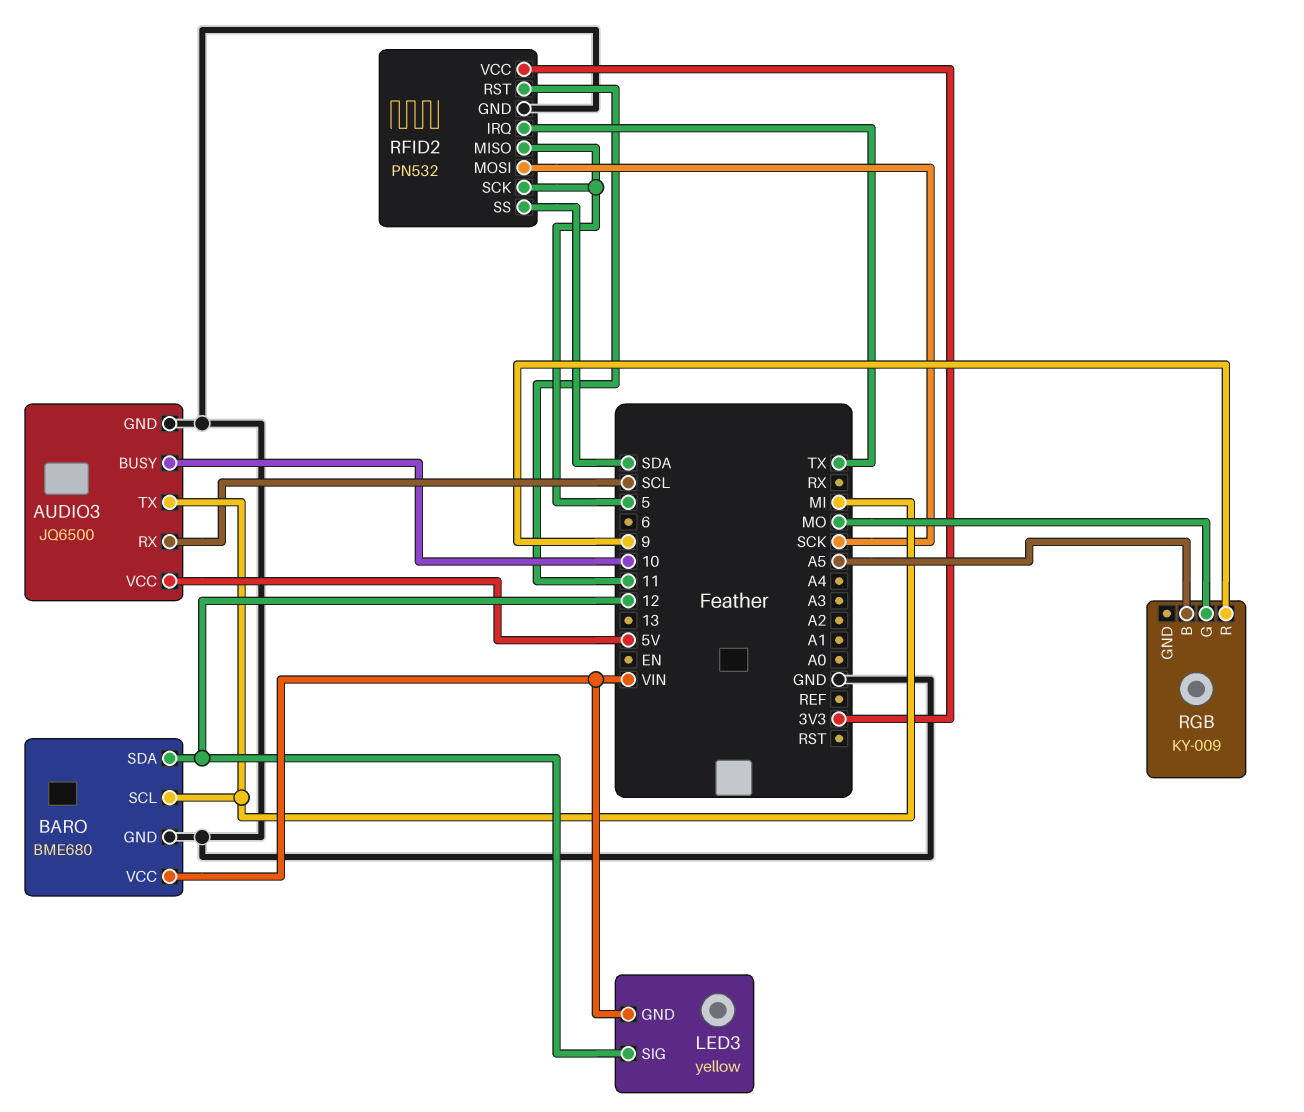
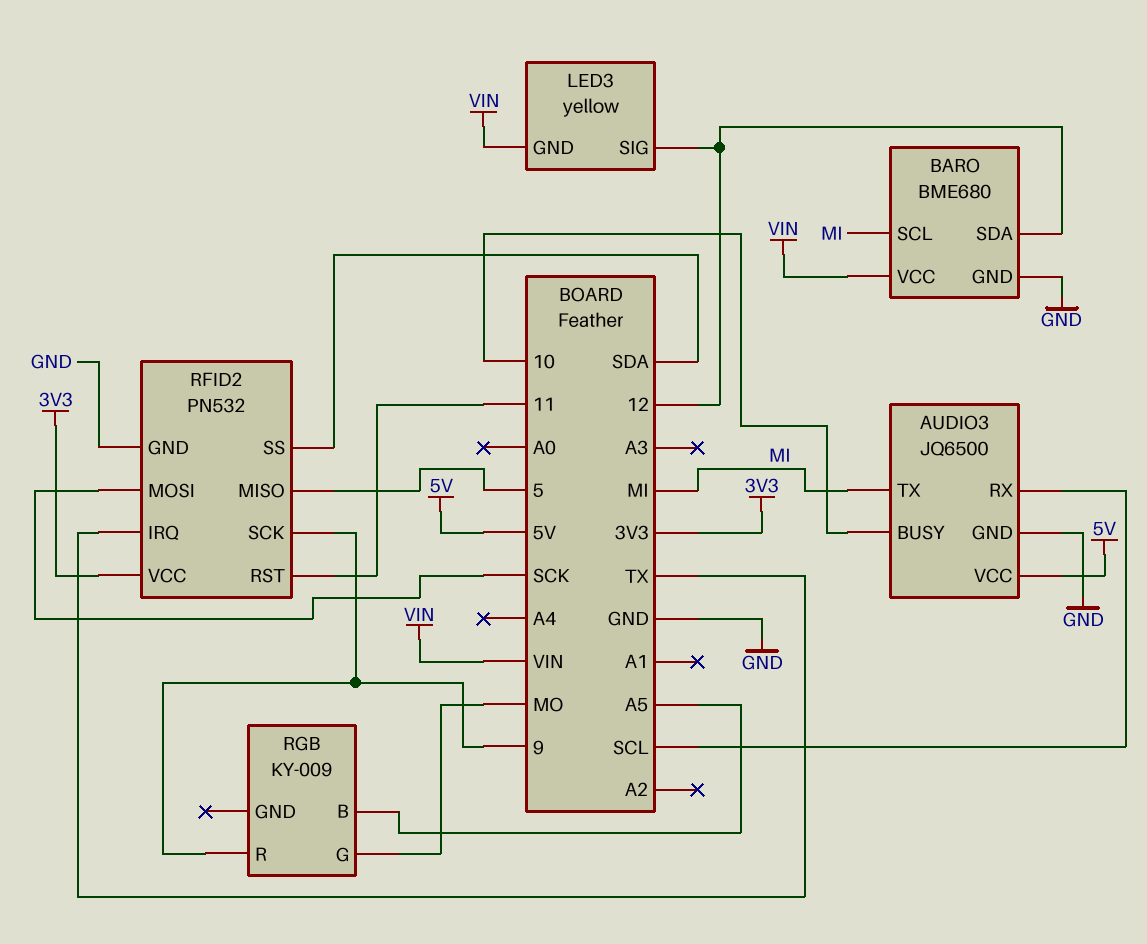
RFID2 pin SCK: 5 -> 9

